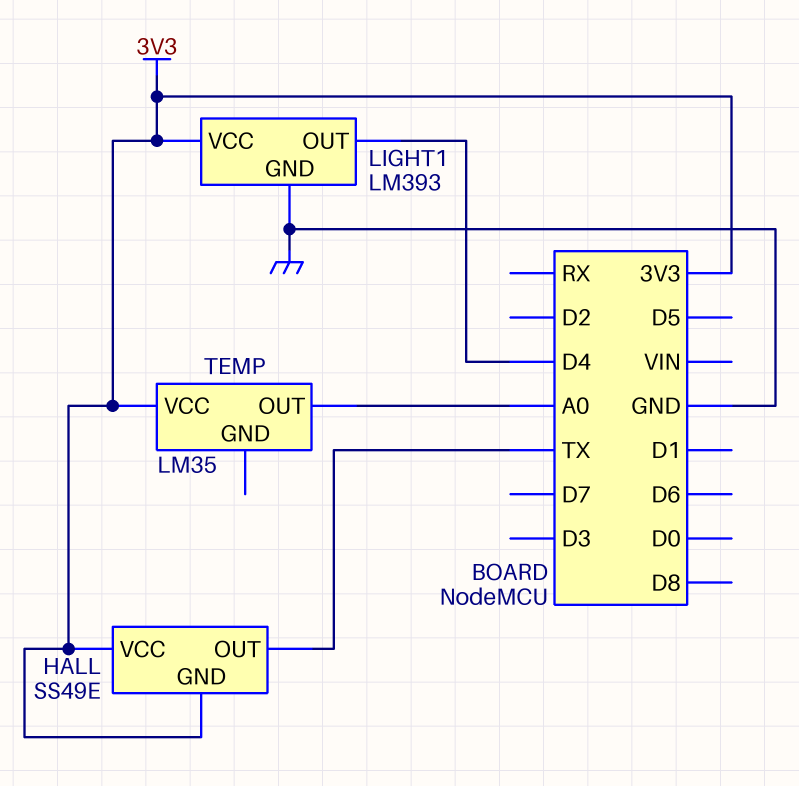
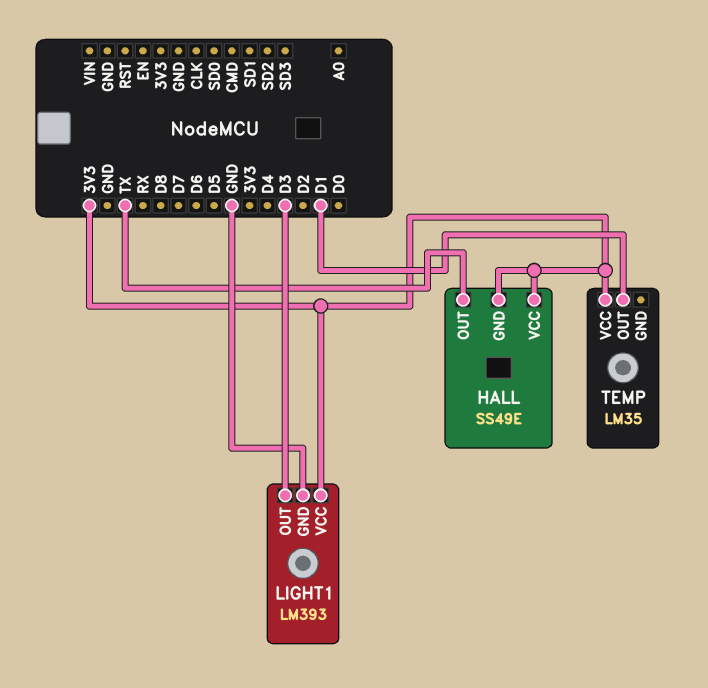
LIGHT1 pin OUT: D4 -> D3
TEMP pin OUT: A0 -> D1

